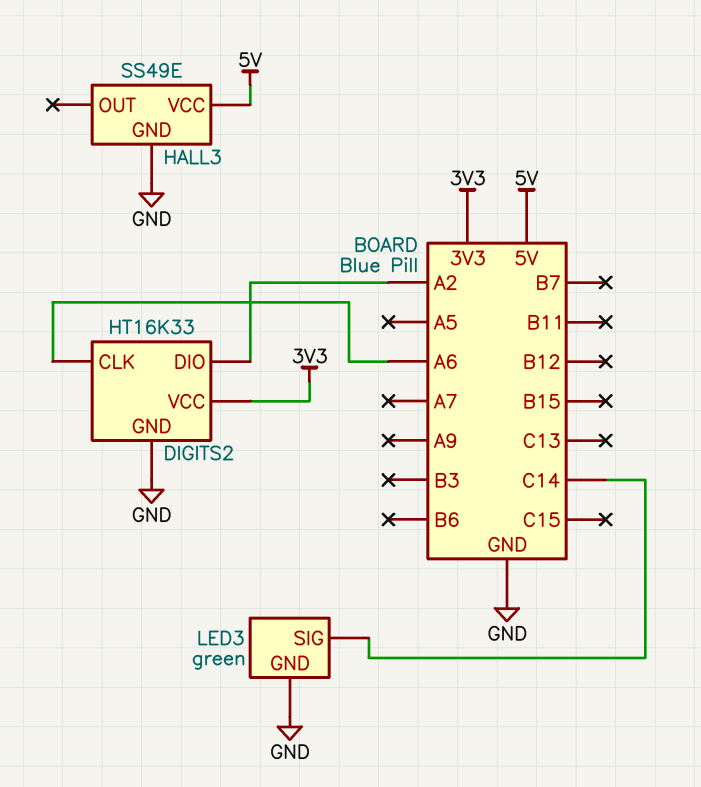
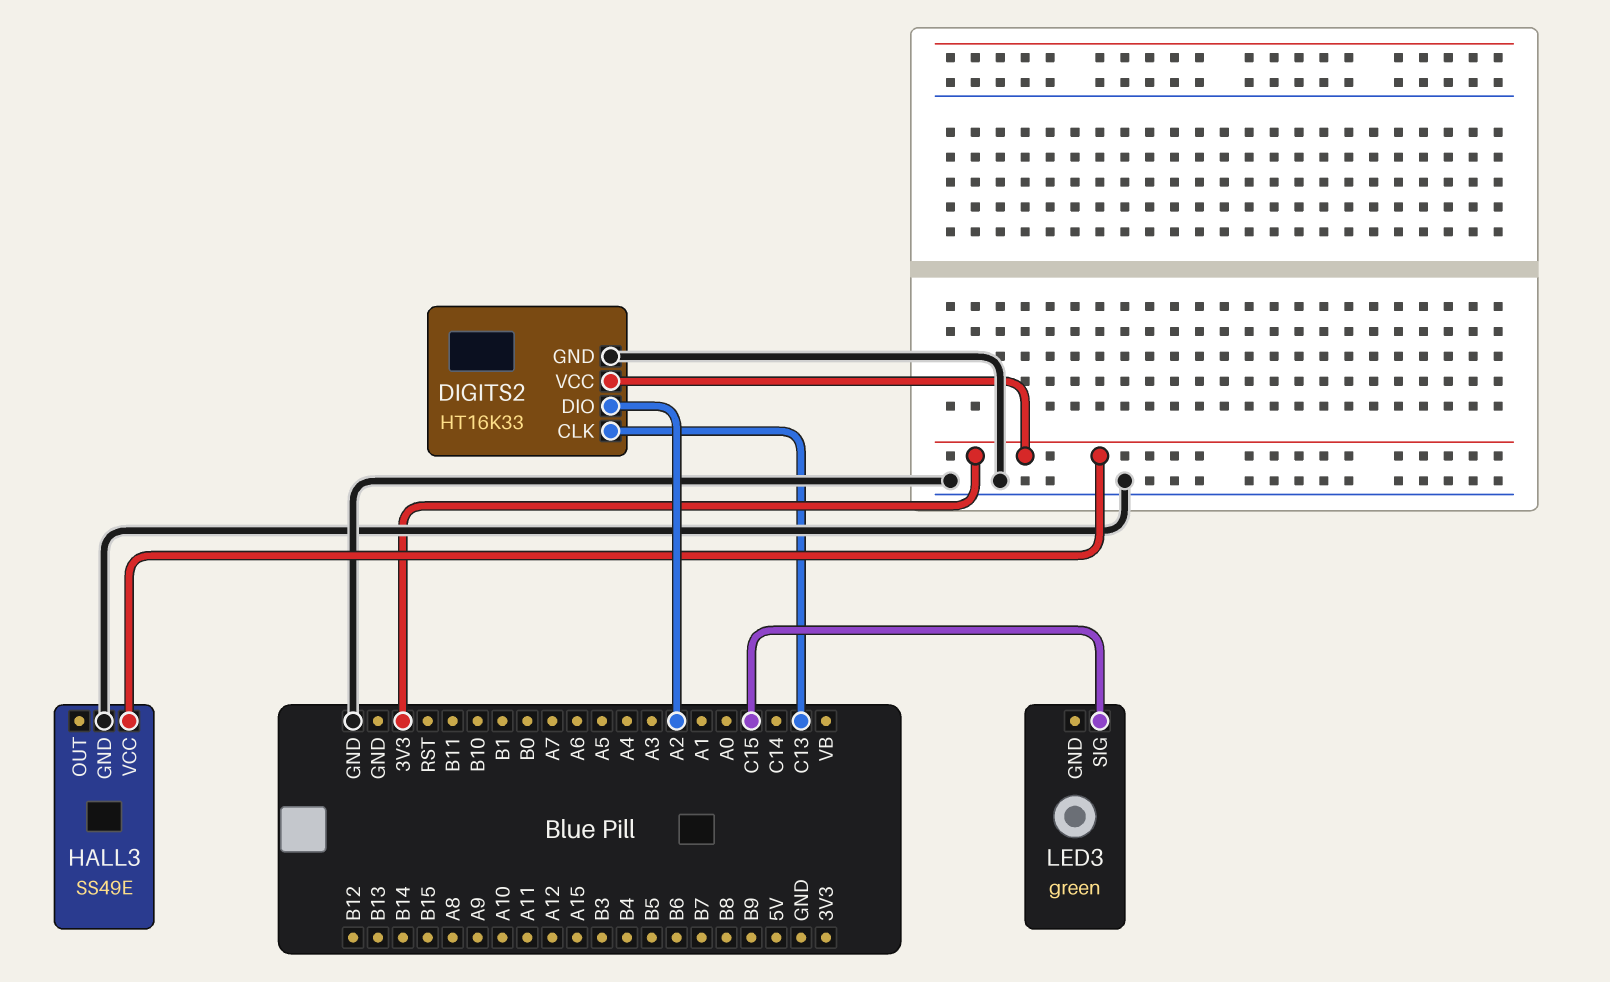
DIGITS2 pin CLK: A6 -> C13
HALL3 pin VCC: 5V -> 3V3
LED3 pin GND: GND -> none
LED3 pin SIG: C14 -> C15

